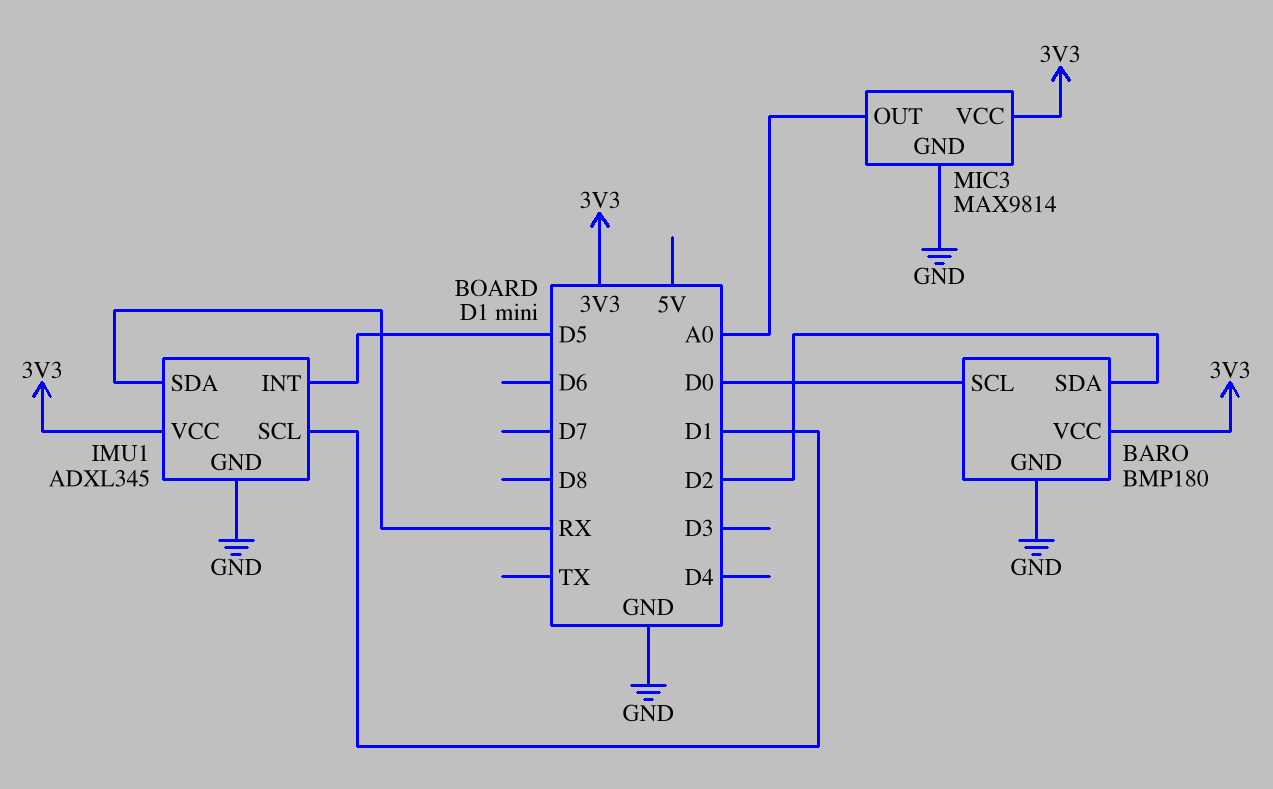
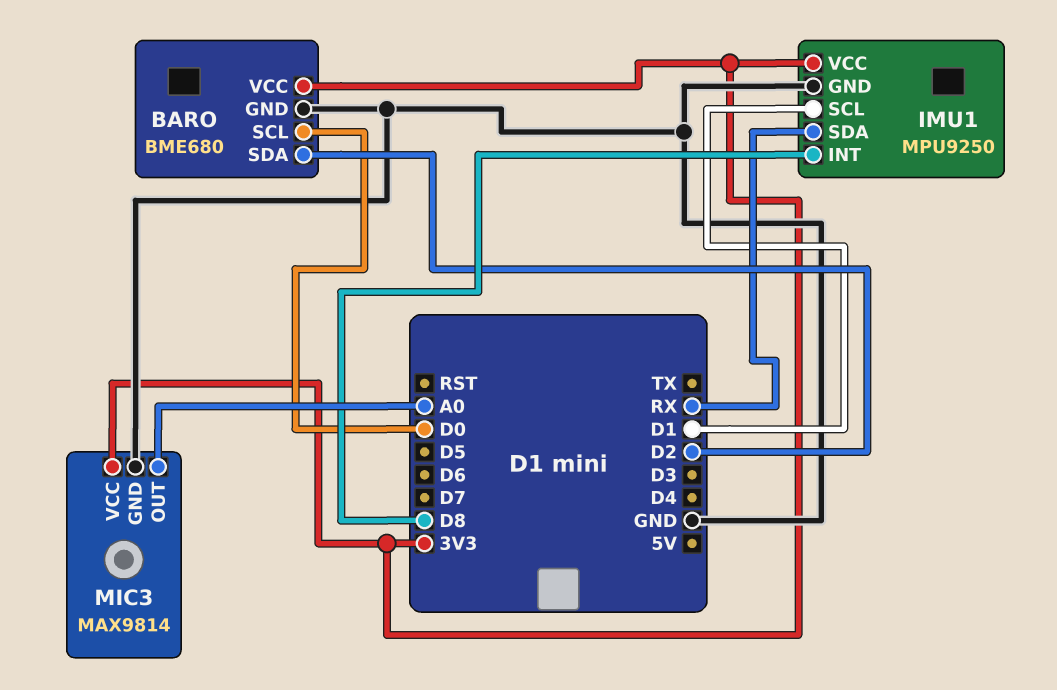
BARO: BMP180 -> BME680
IMU1: ADXL345 -> MPU9250
IMU1 pin INT: D5 -> D8

